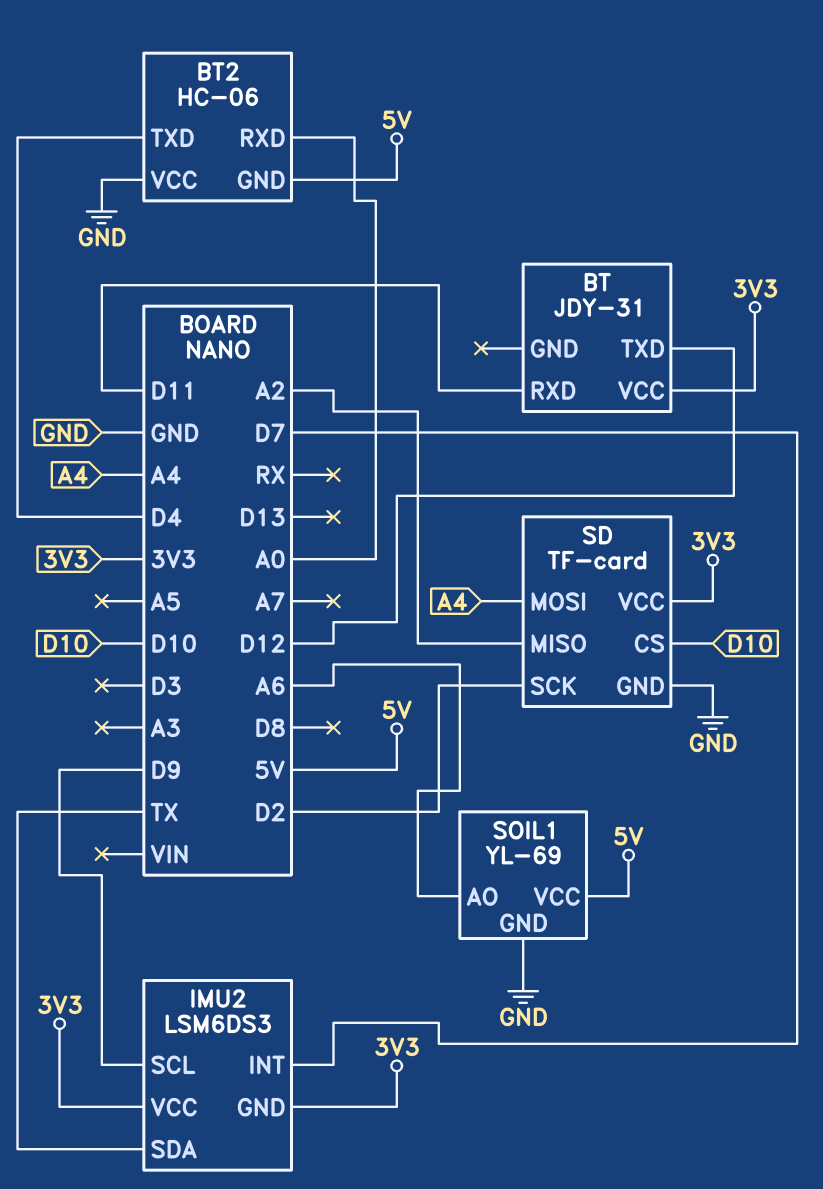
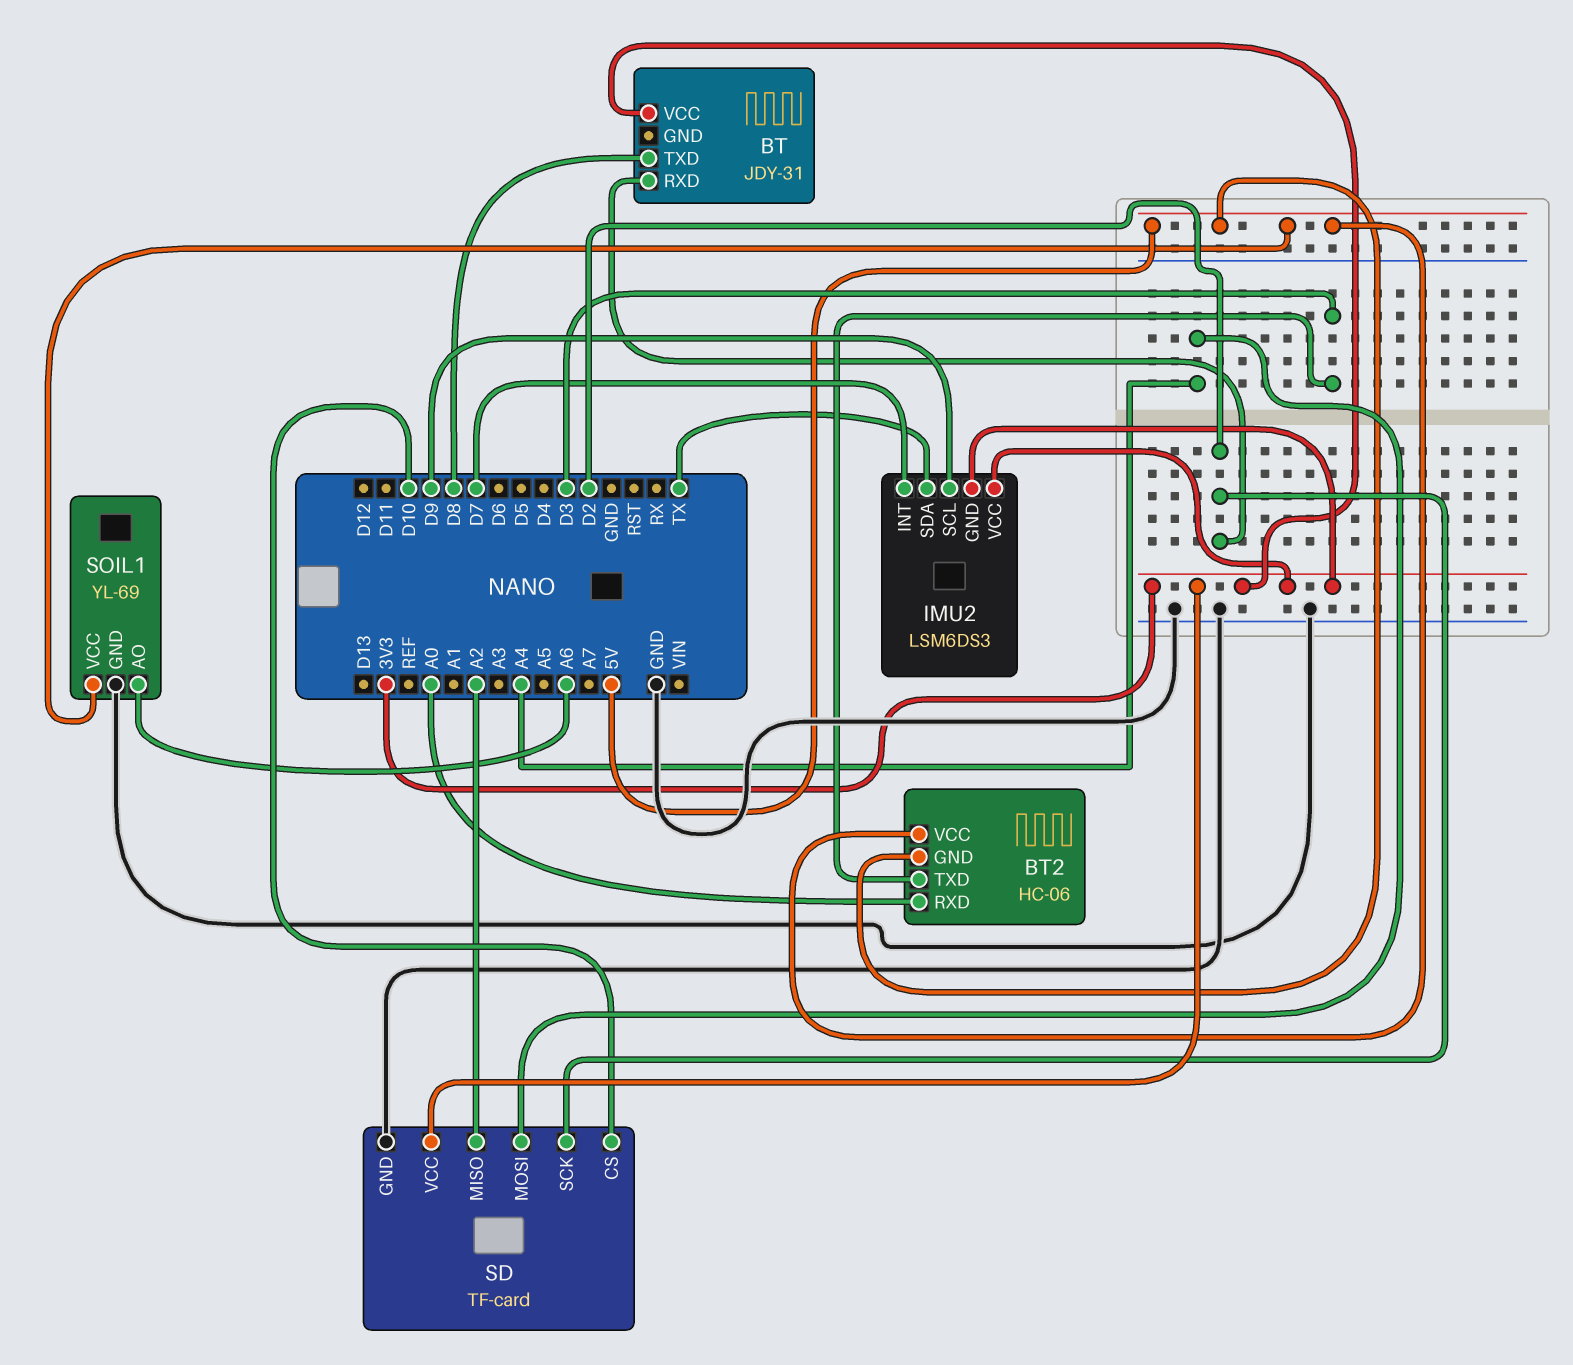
BT pin RXD: D11 -> D2
BT pin TXD: D12 -> D8
BT2 pin TXD: D4 -> D3
BT2 pin VCC: GND -> 5V

